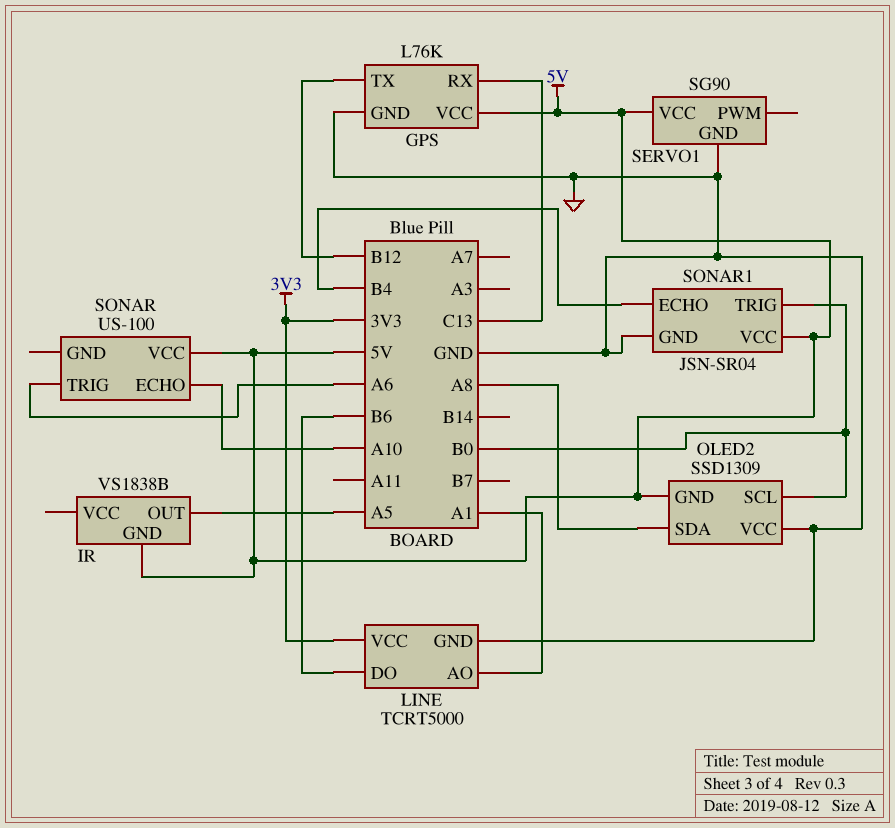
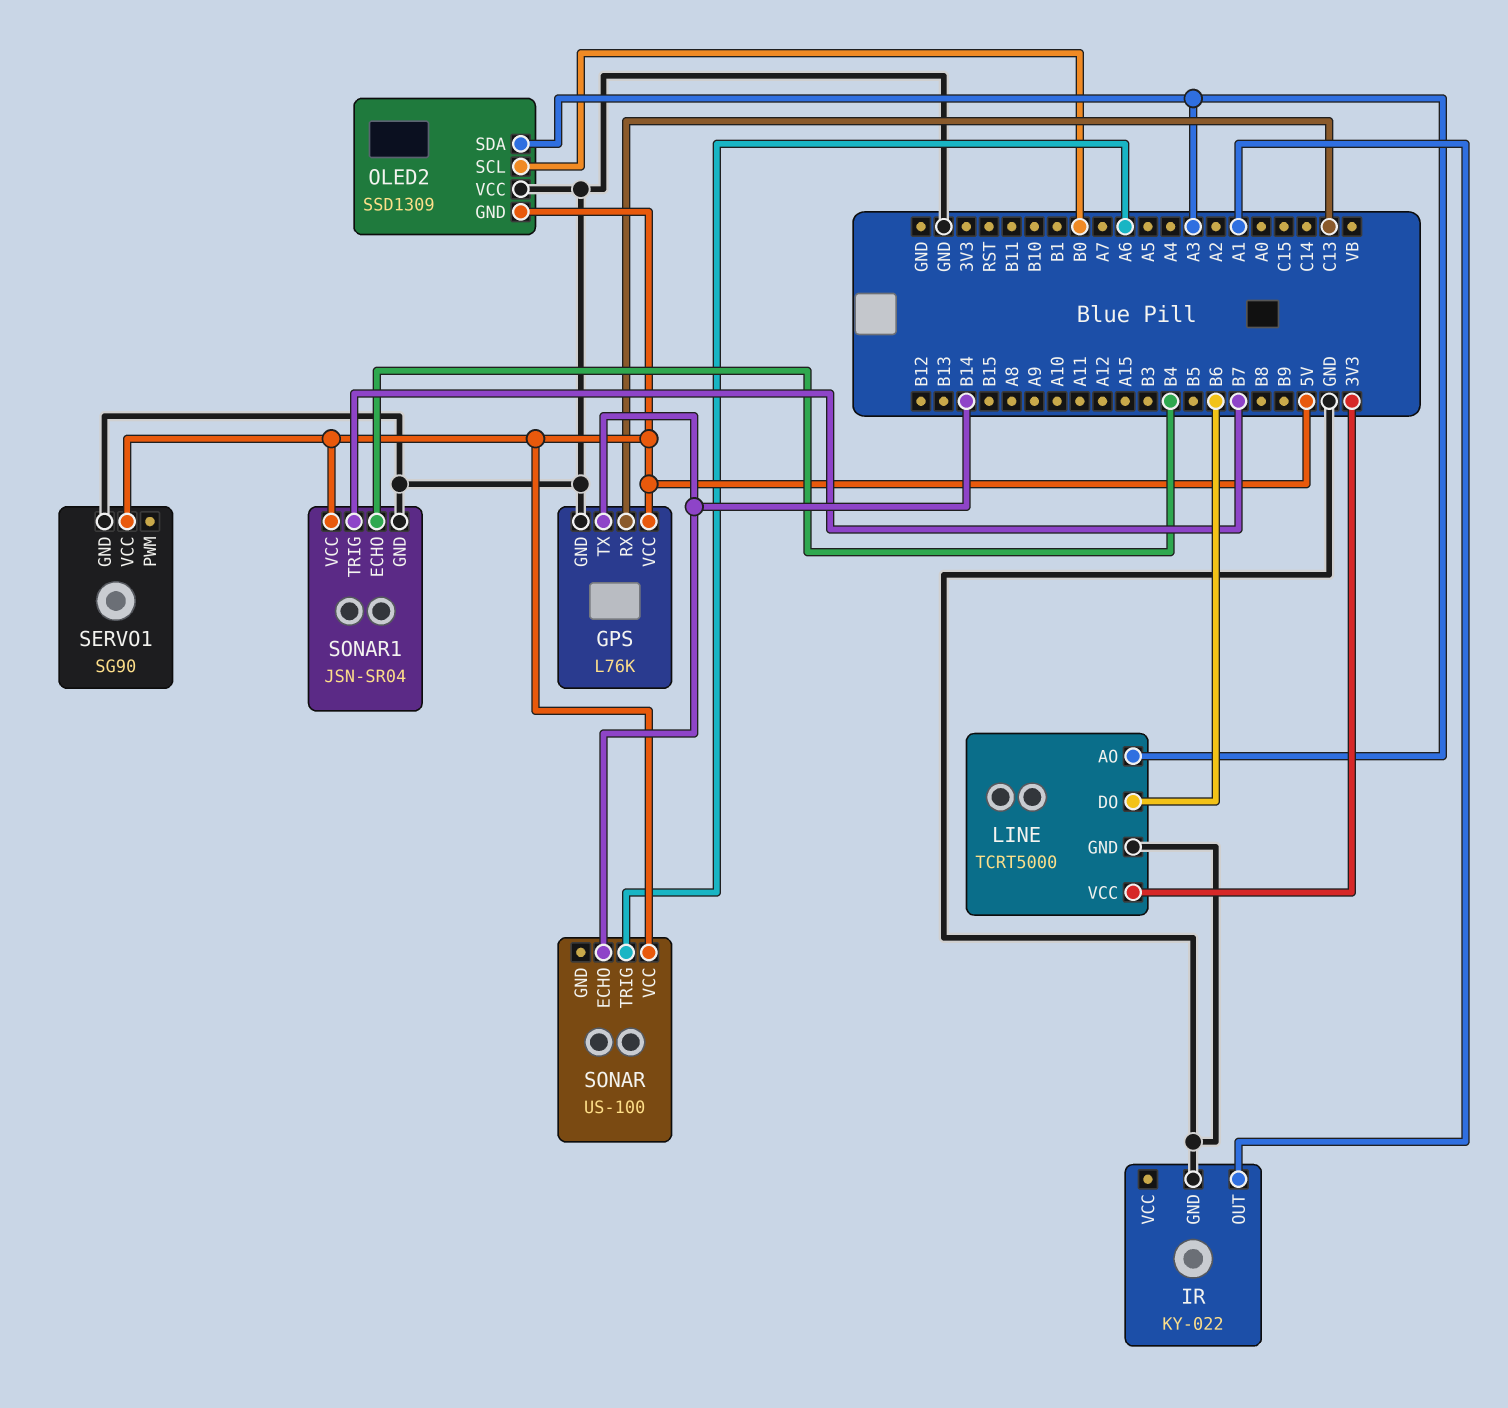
GPS pin TX: B12 -> B14
IR: VS1838B -> KY-022
IR pin GND: 5V -> GND
IR pin OUT: A5 -> A1
LINE pin AO: A1 -> A3
OLED2 pin SDA: A8 -> A3
SONAR pin ECHO: A10 -> B14
SONAR1 pin TRIG: B0 -> B7

